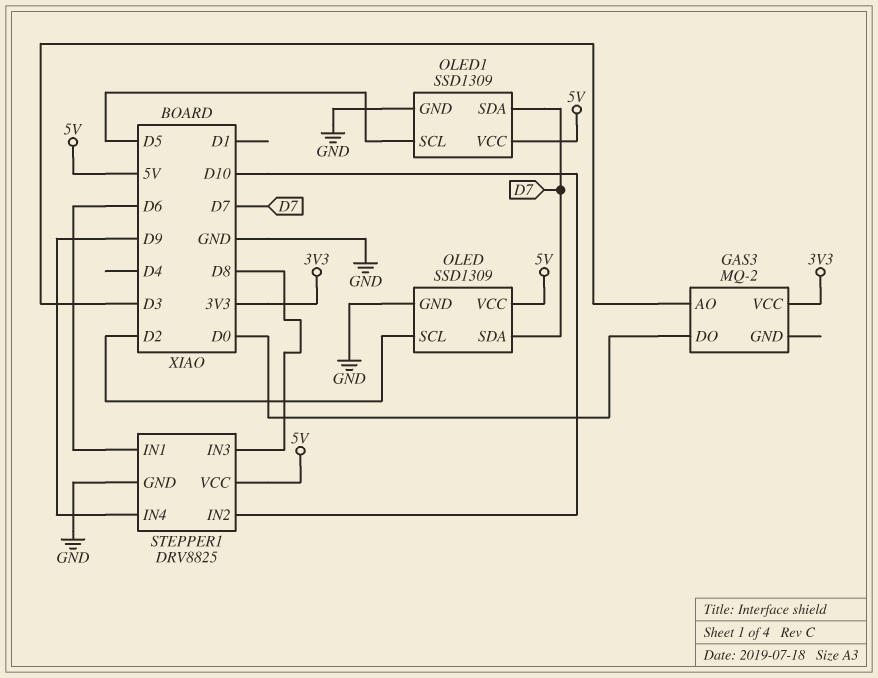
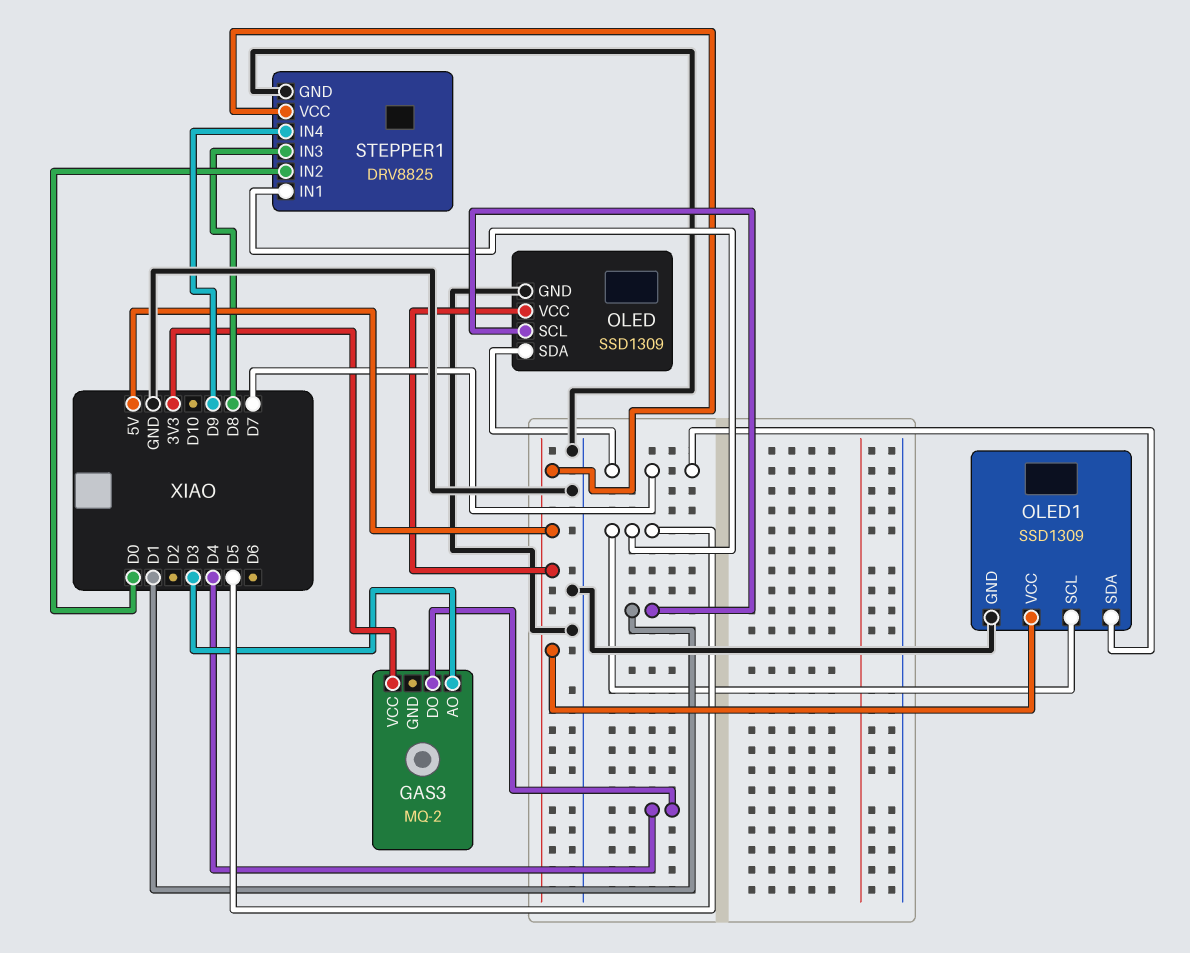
GAS3 pin DO: D0 -> D4
OLED pin SCL: D2 -> D1
STEPPER1 pin IN1: D6 -> D5
STEPPER1 pin IN2: D10 -> D0

